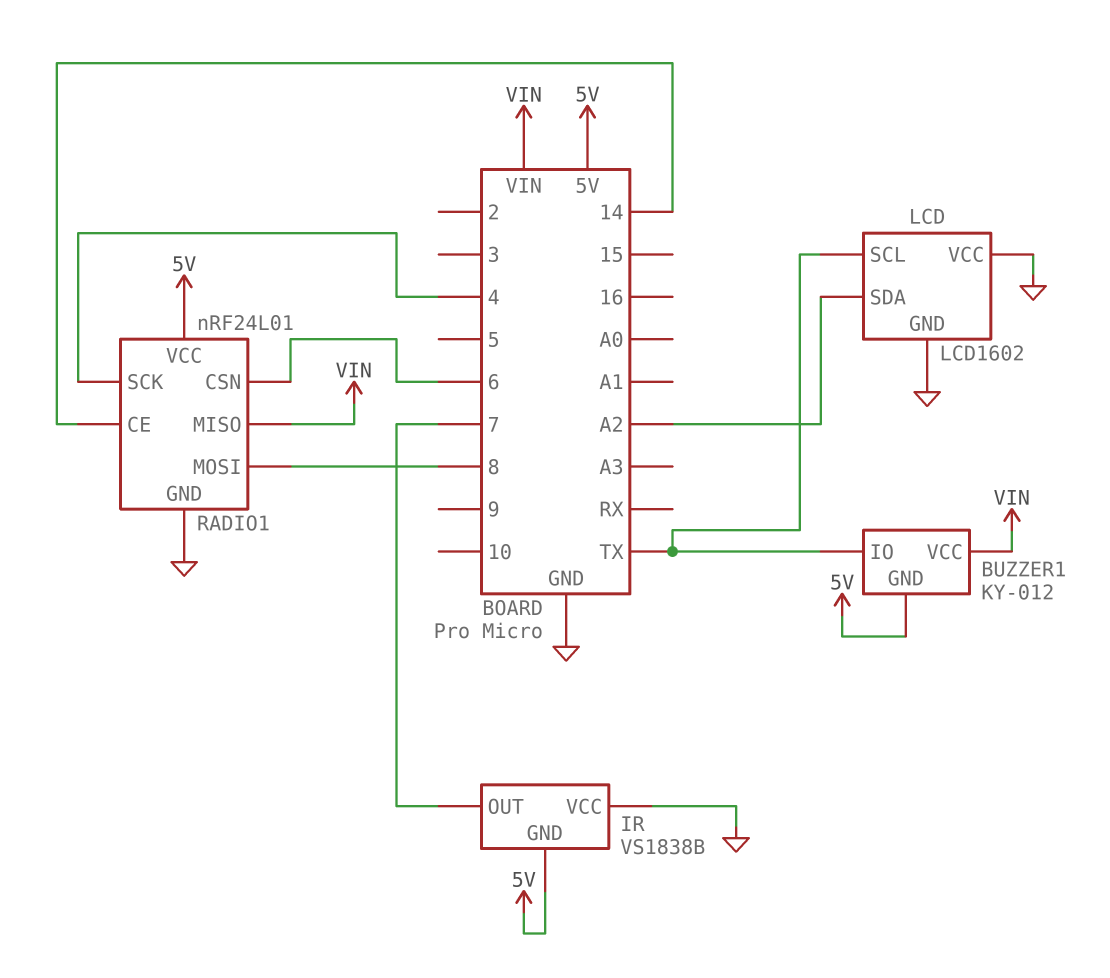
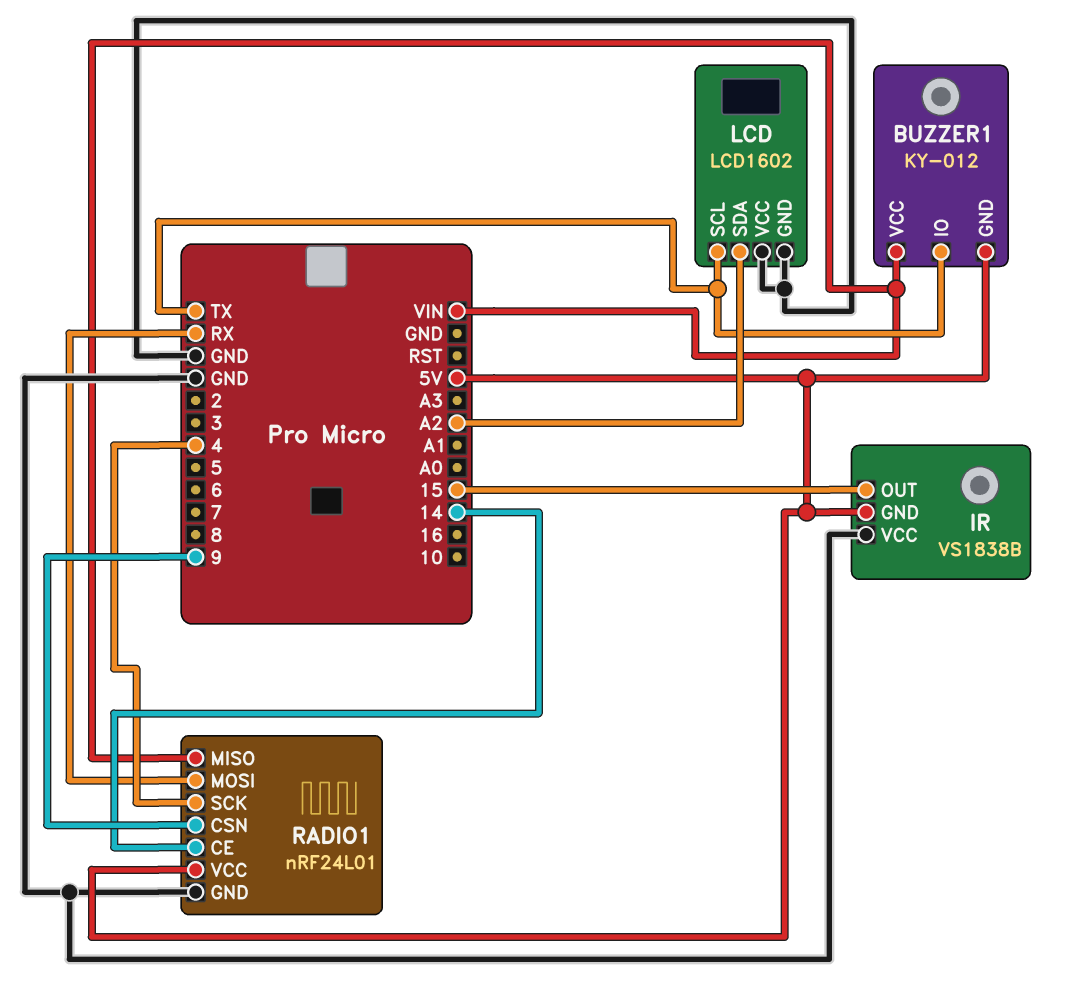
IR pin OUT: 7 -> 15
RADIO1 pin CSN: 6 -> 9
RADIO1 pin MOSI: 8 -> RX

